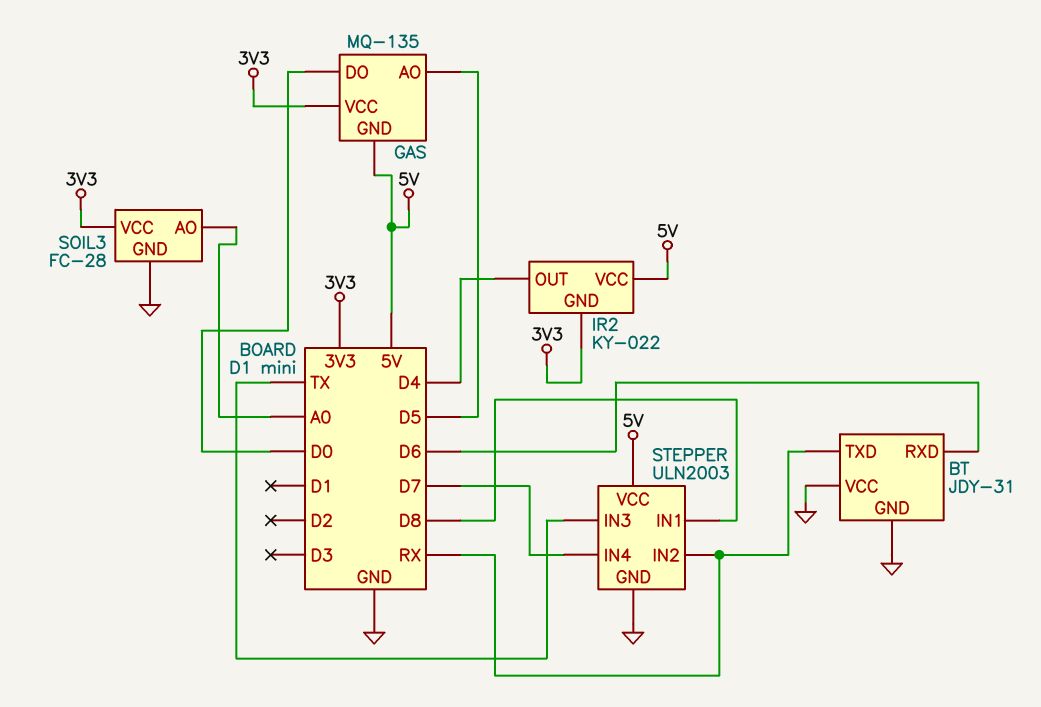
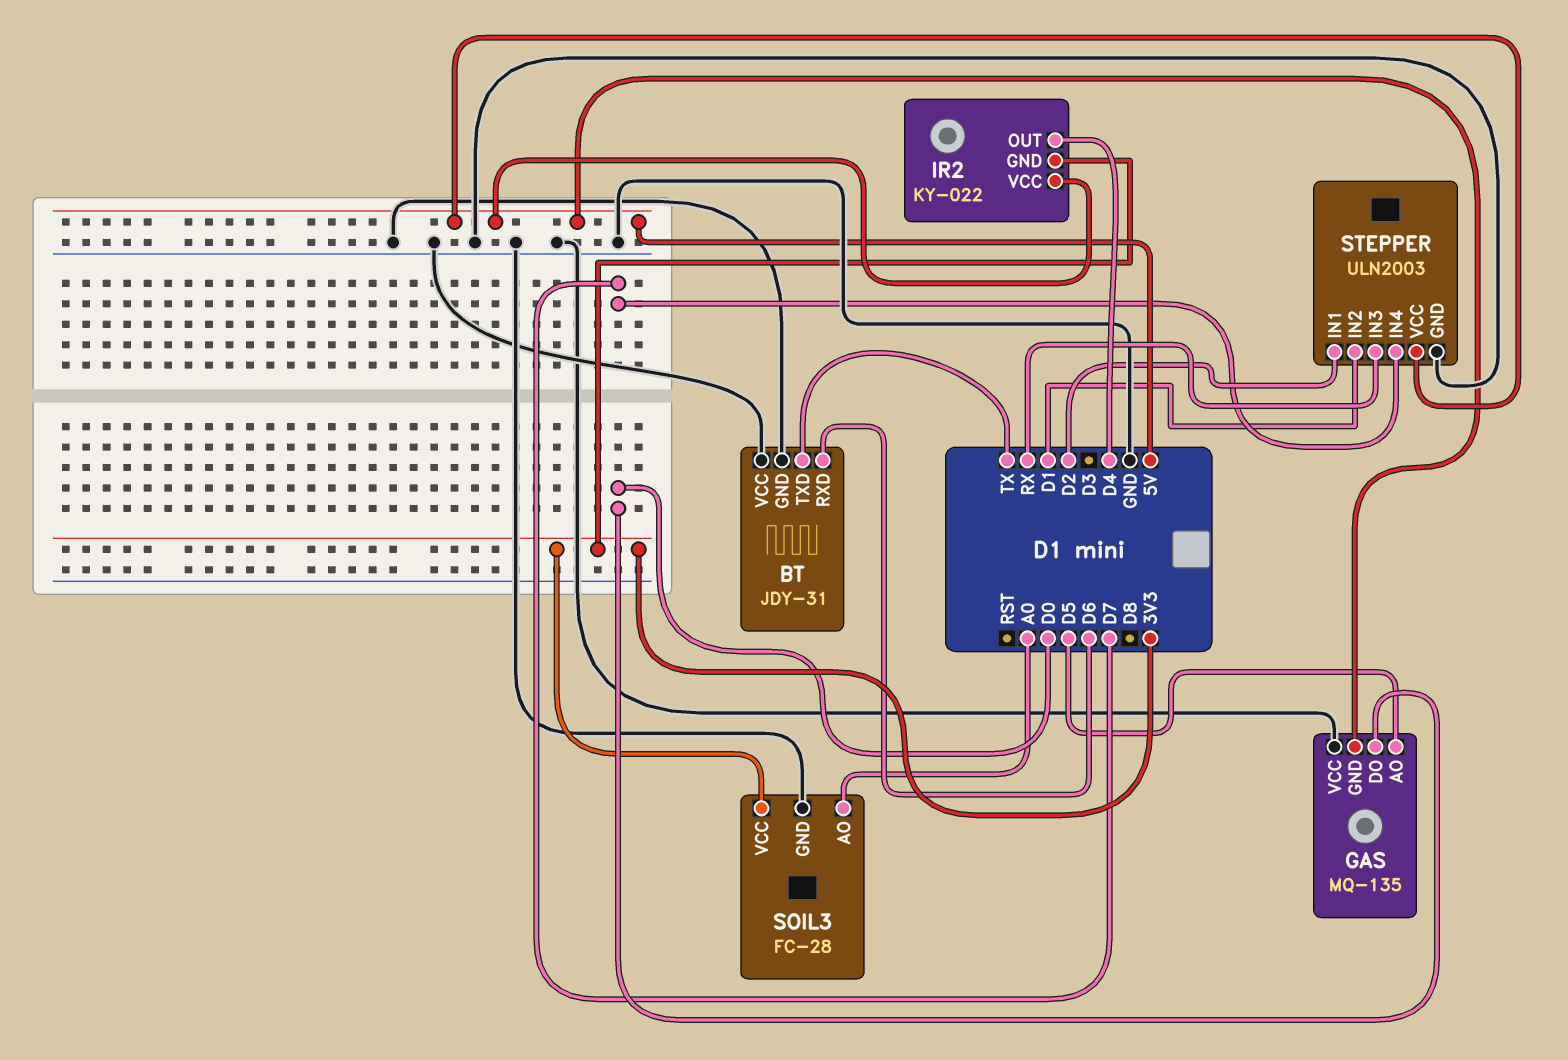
BT pin TXD: RX -> TX
GAS pin VCC: 3V3 -> GND
STEPPER pin IN1: D8 -> D2
STEPPER pin IN2: RX -> D1
STEPPER pin IN3: TX -> RX

